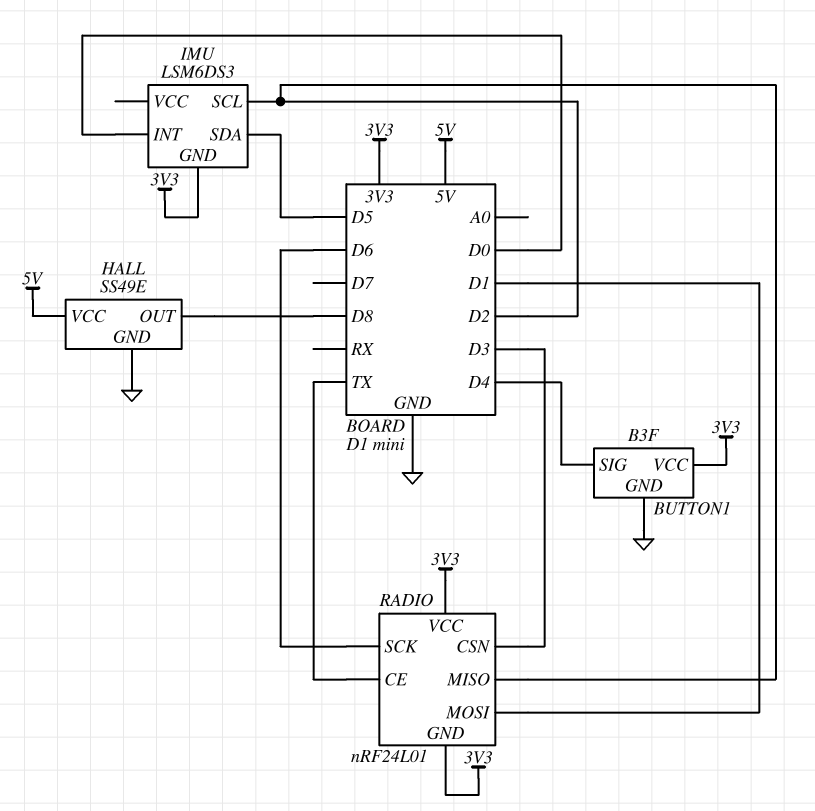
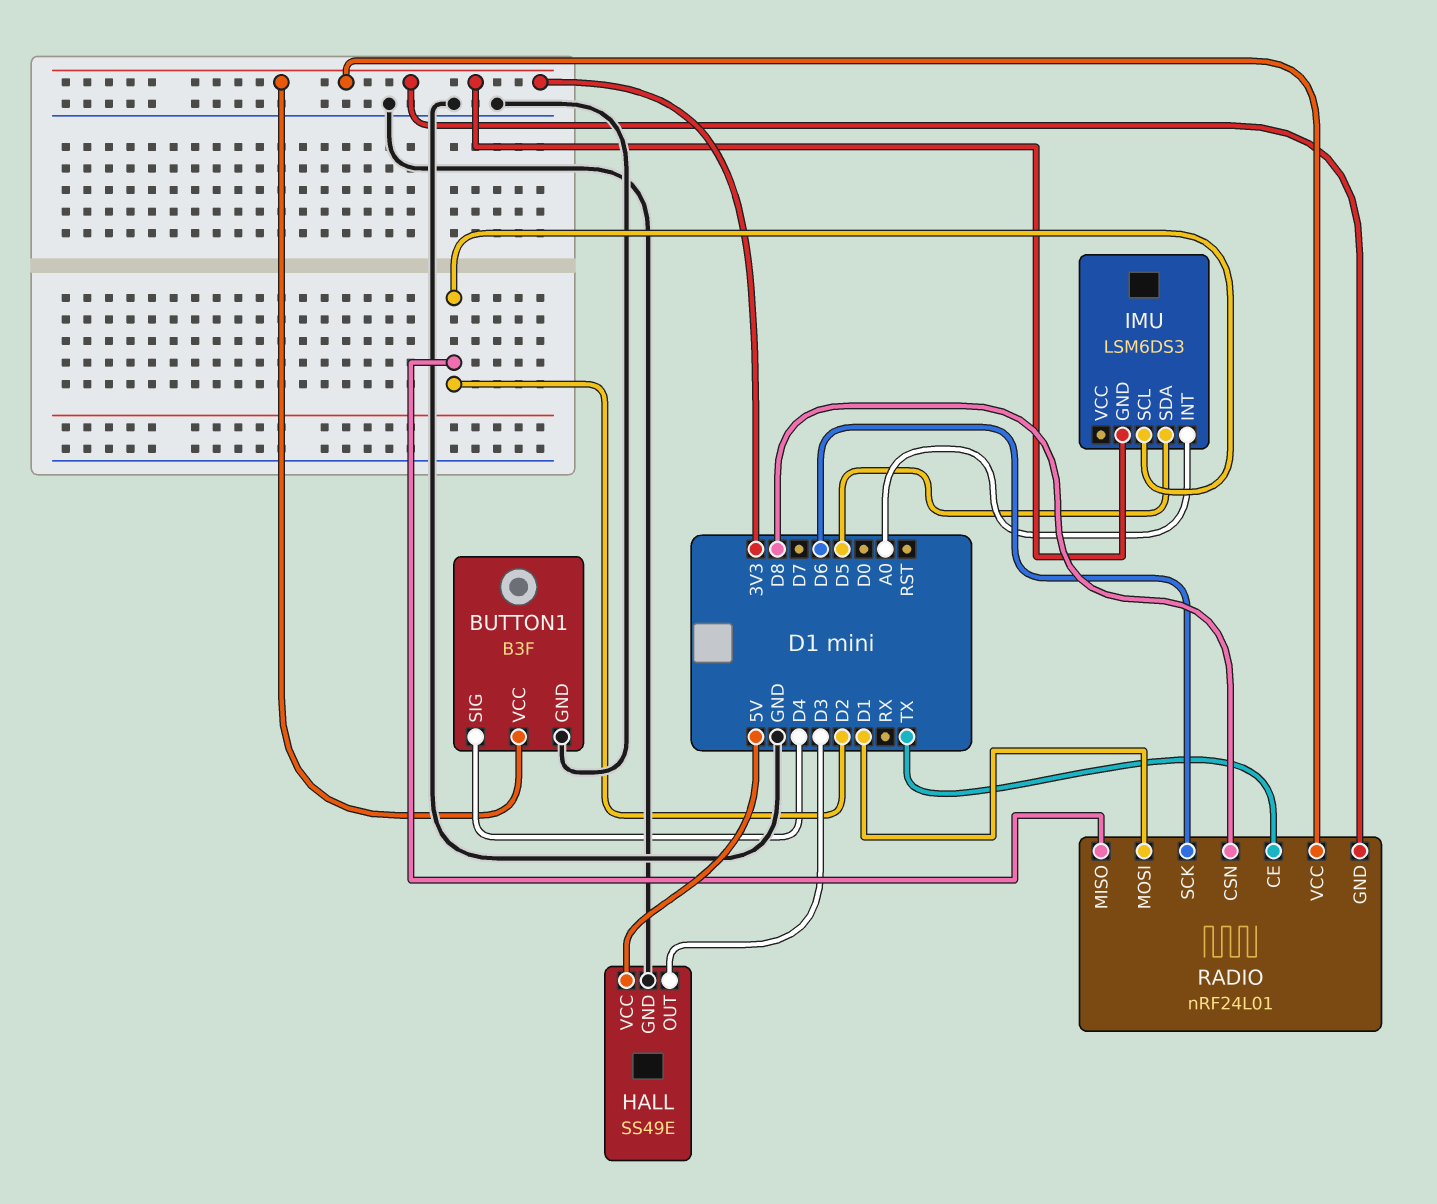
HALL pin OUT: D8 -> D3
IMU pin INT: D0 -> A0
RADIO pin CSN: D3 -> D8

